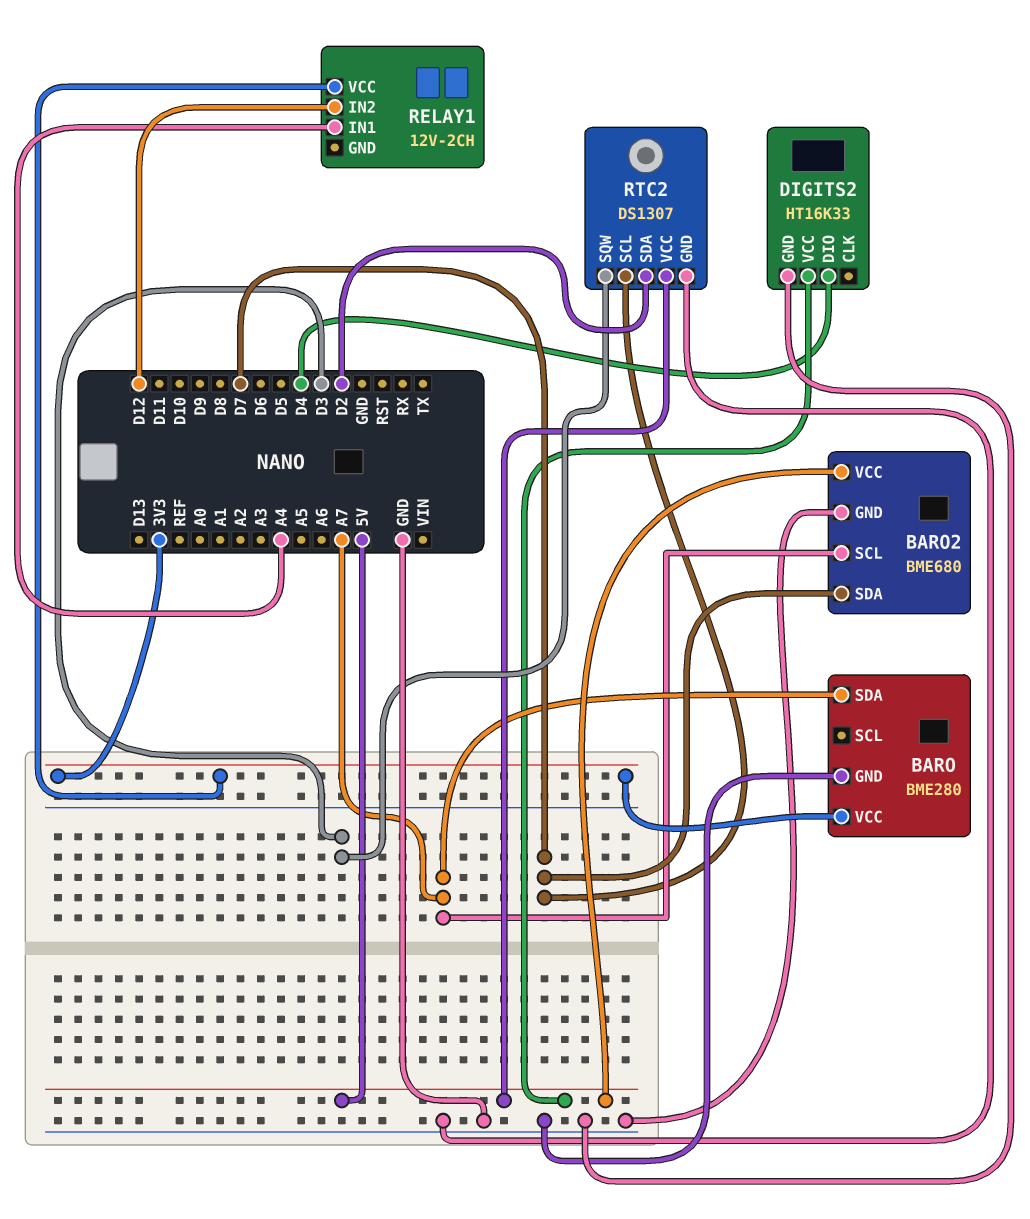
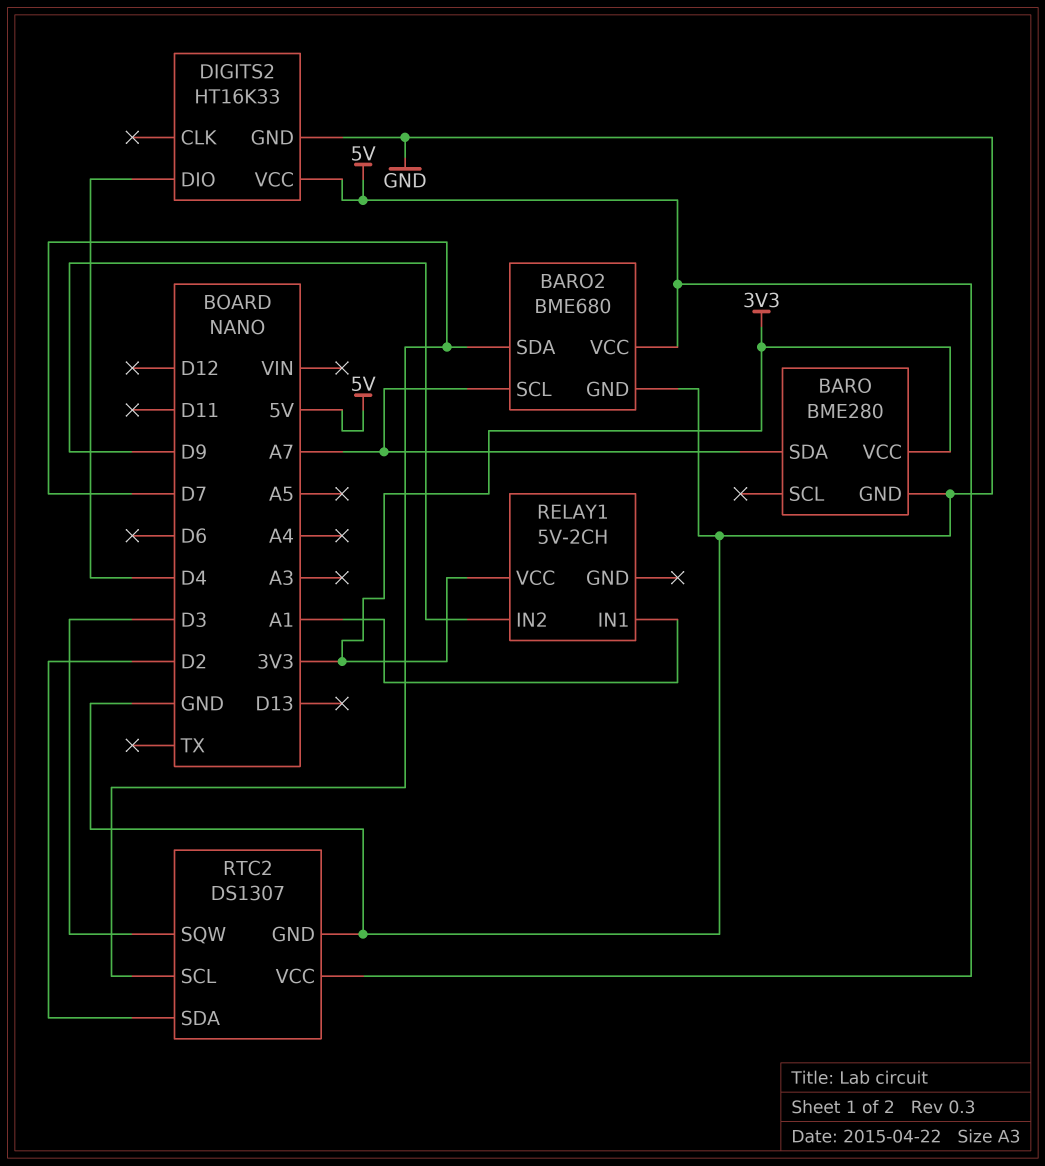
RELAY1: 12V-2CH -> 5V-2CH
RELAY1 pin IN1: A4 -> A1
RELAY1 pin IN2: D12 -> D9

